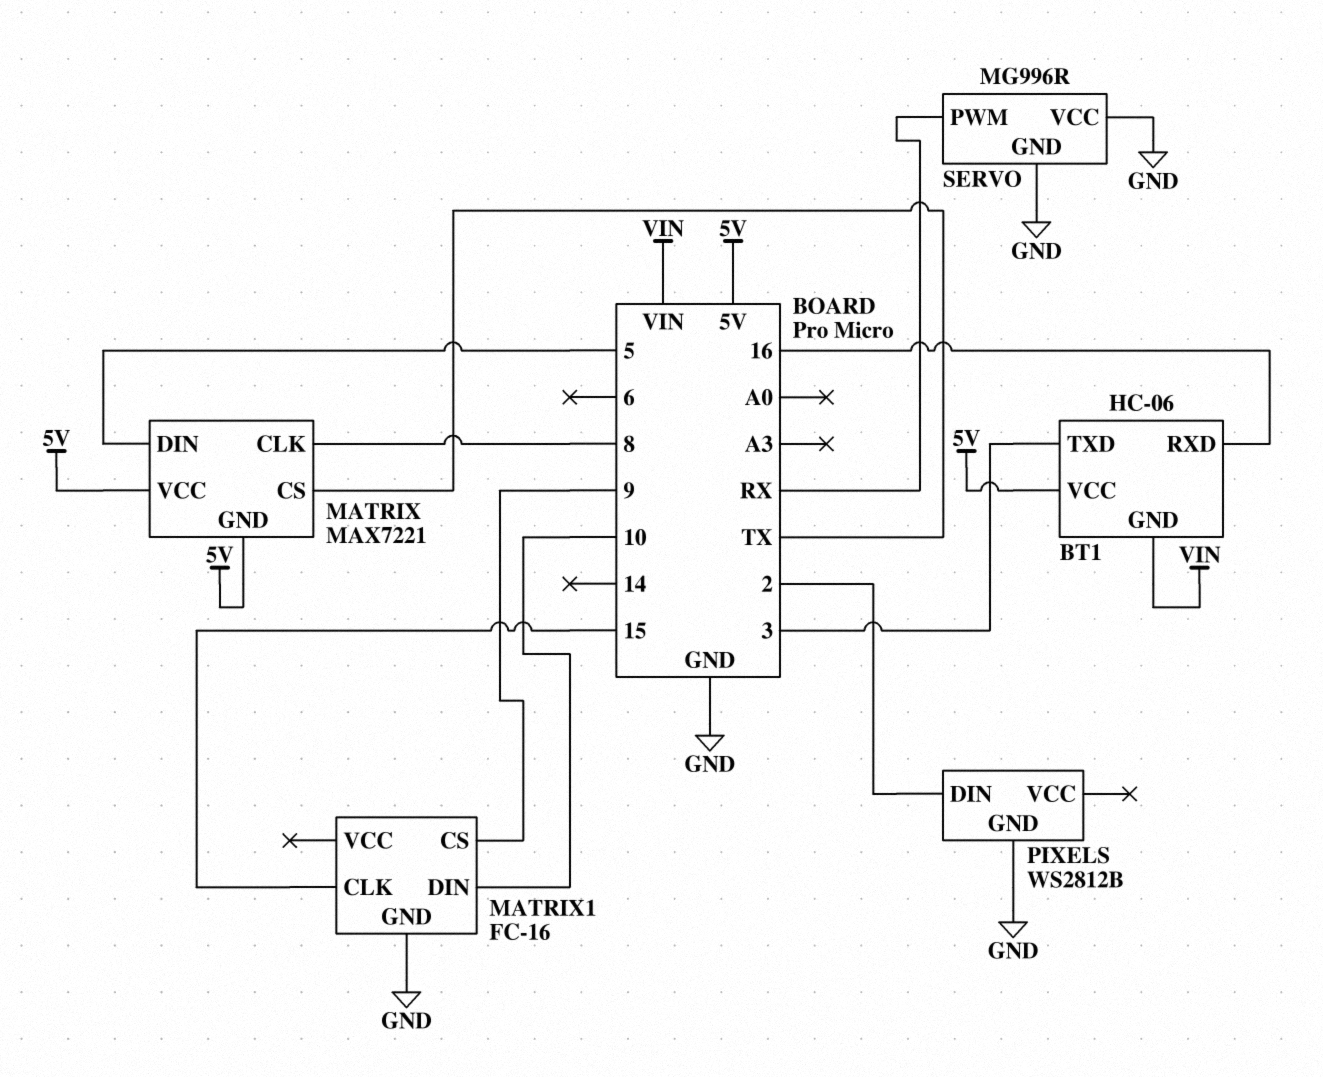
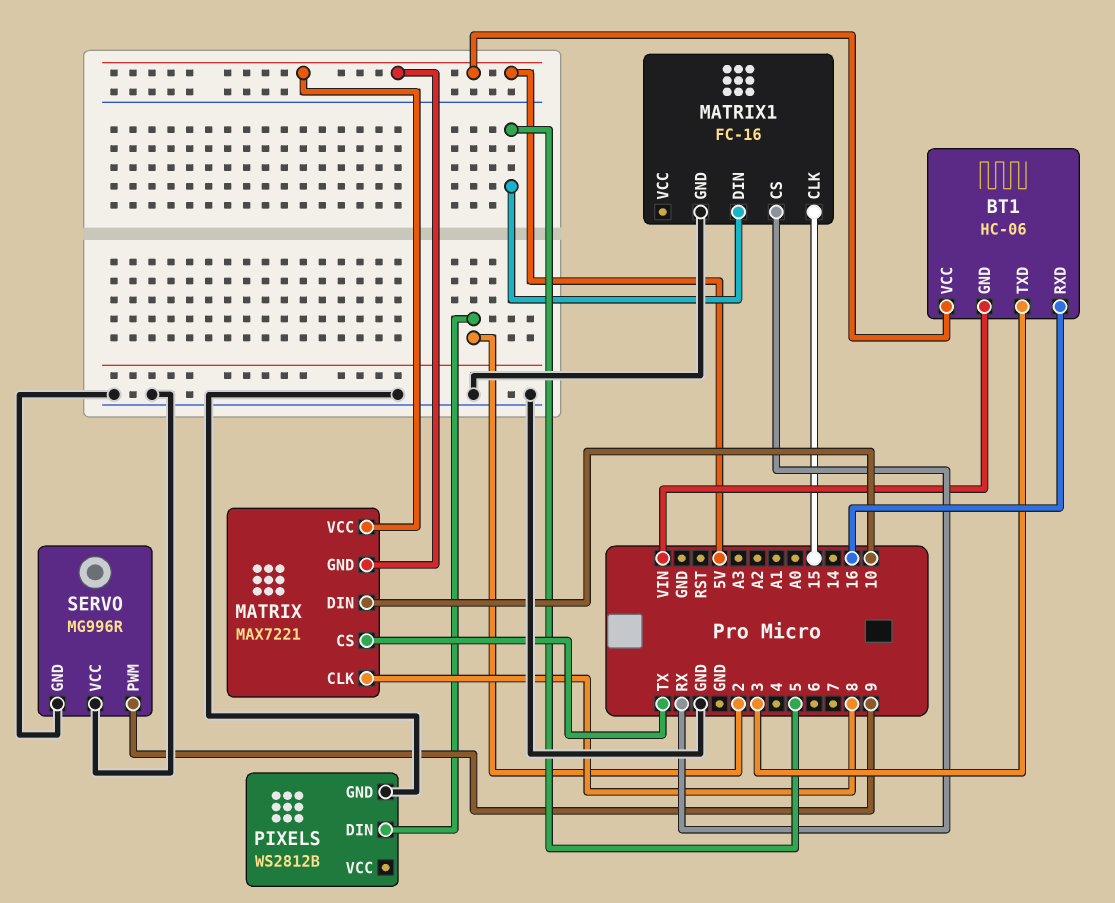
MATRIX pin DIN: 5 -> 10
MATRIX1 pin CS: 9 -> RX
MATRIX1 pin DIN: 10 -> 5
SERVO pin PWM: RX -> 9

